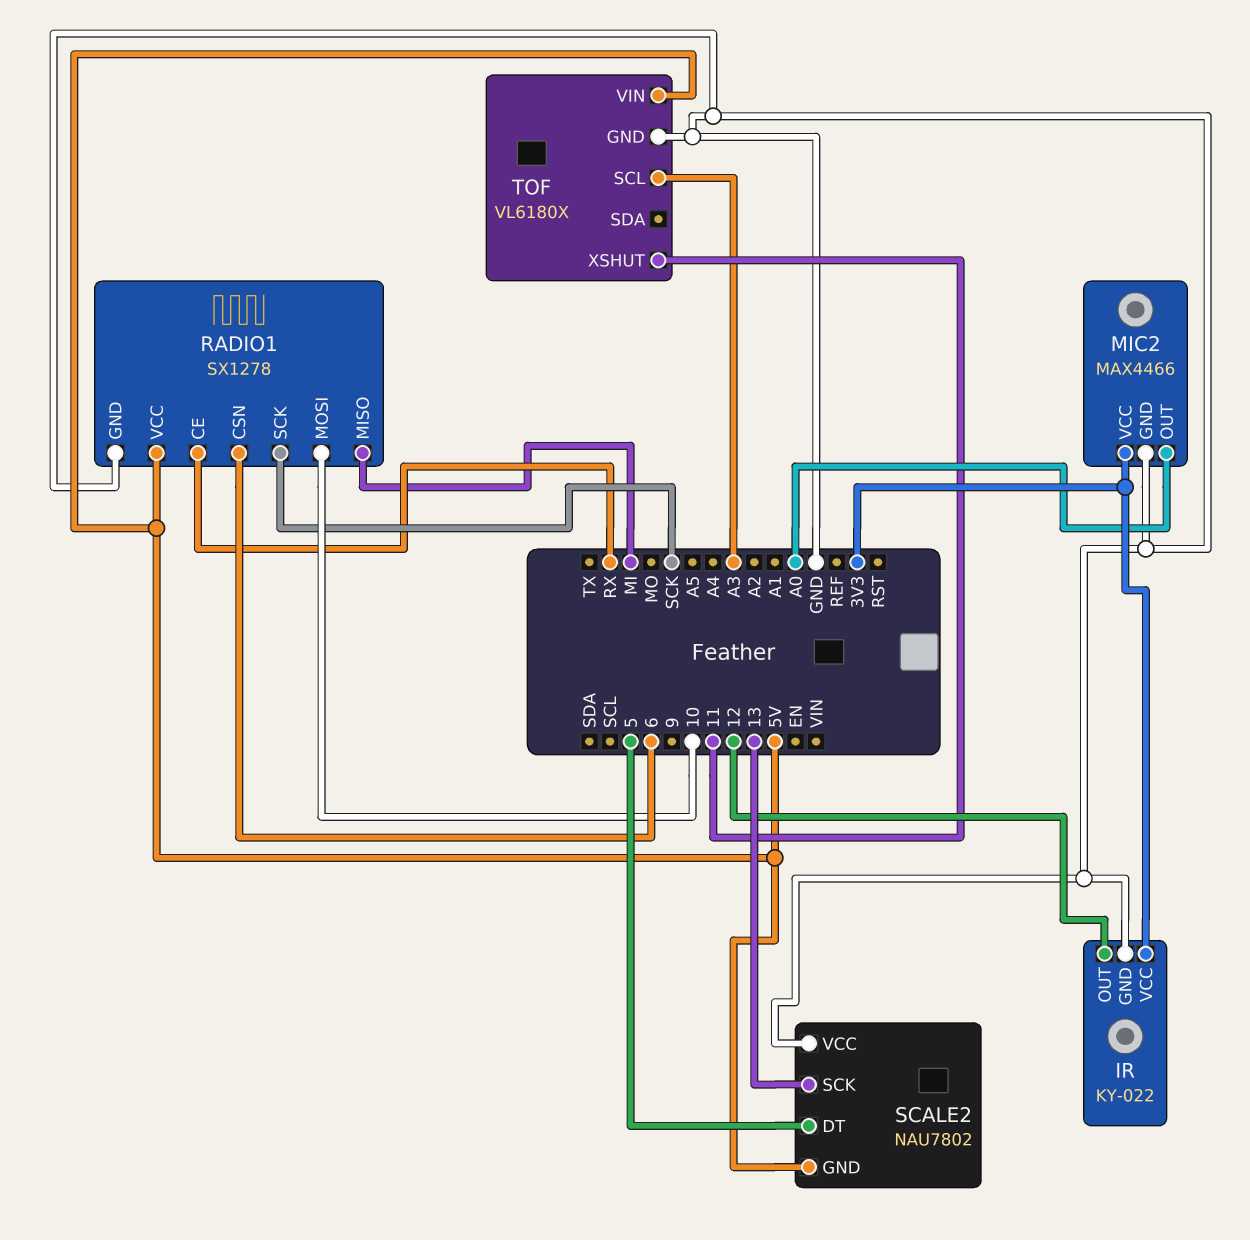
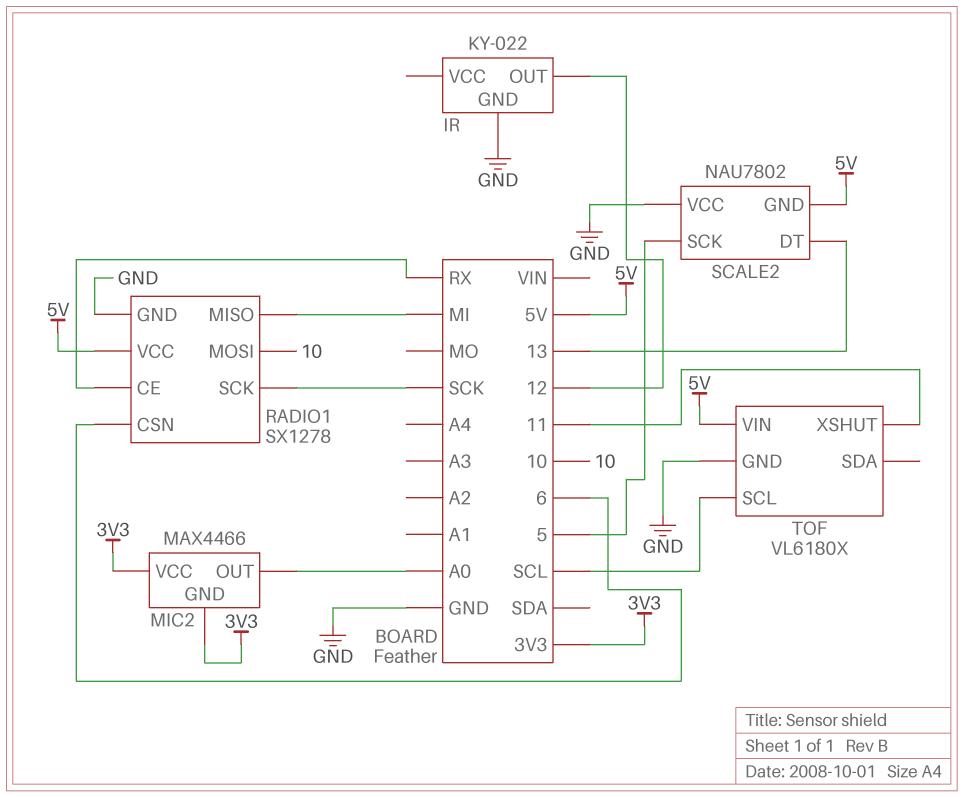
IR pin VCC: 3V3 -> none
MIC2 pin GND: GND -> 3V3
SCALE2 pin DT: 5 -> 13
SCALE2 pin SCK: 13 -> 5
TOF pin SCL: A3 -> SCL

